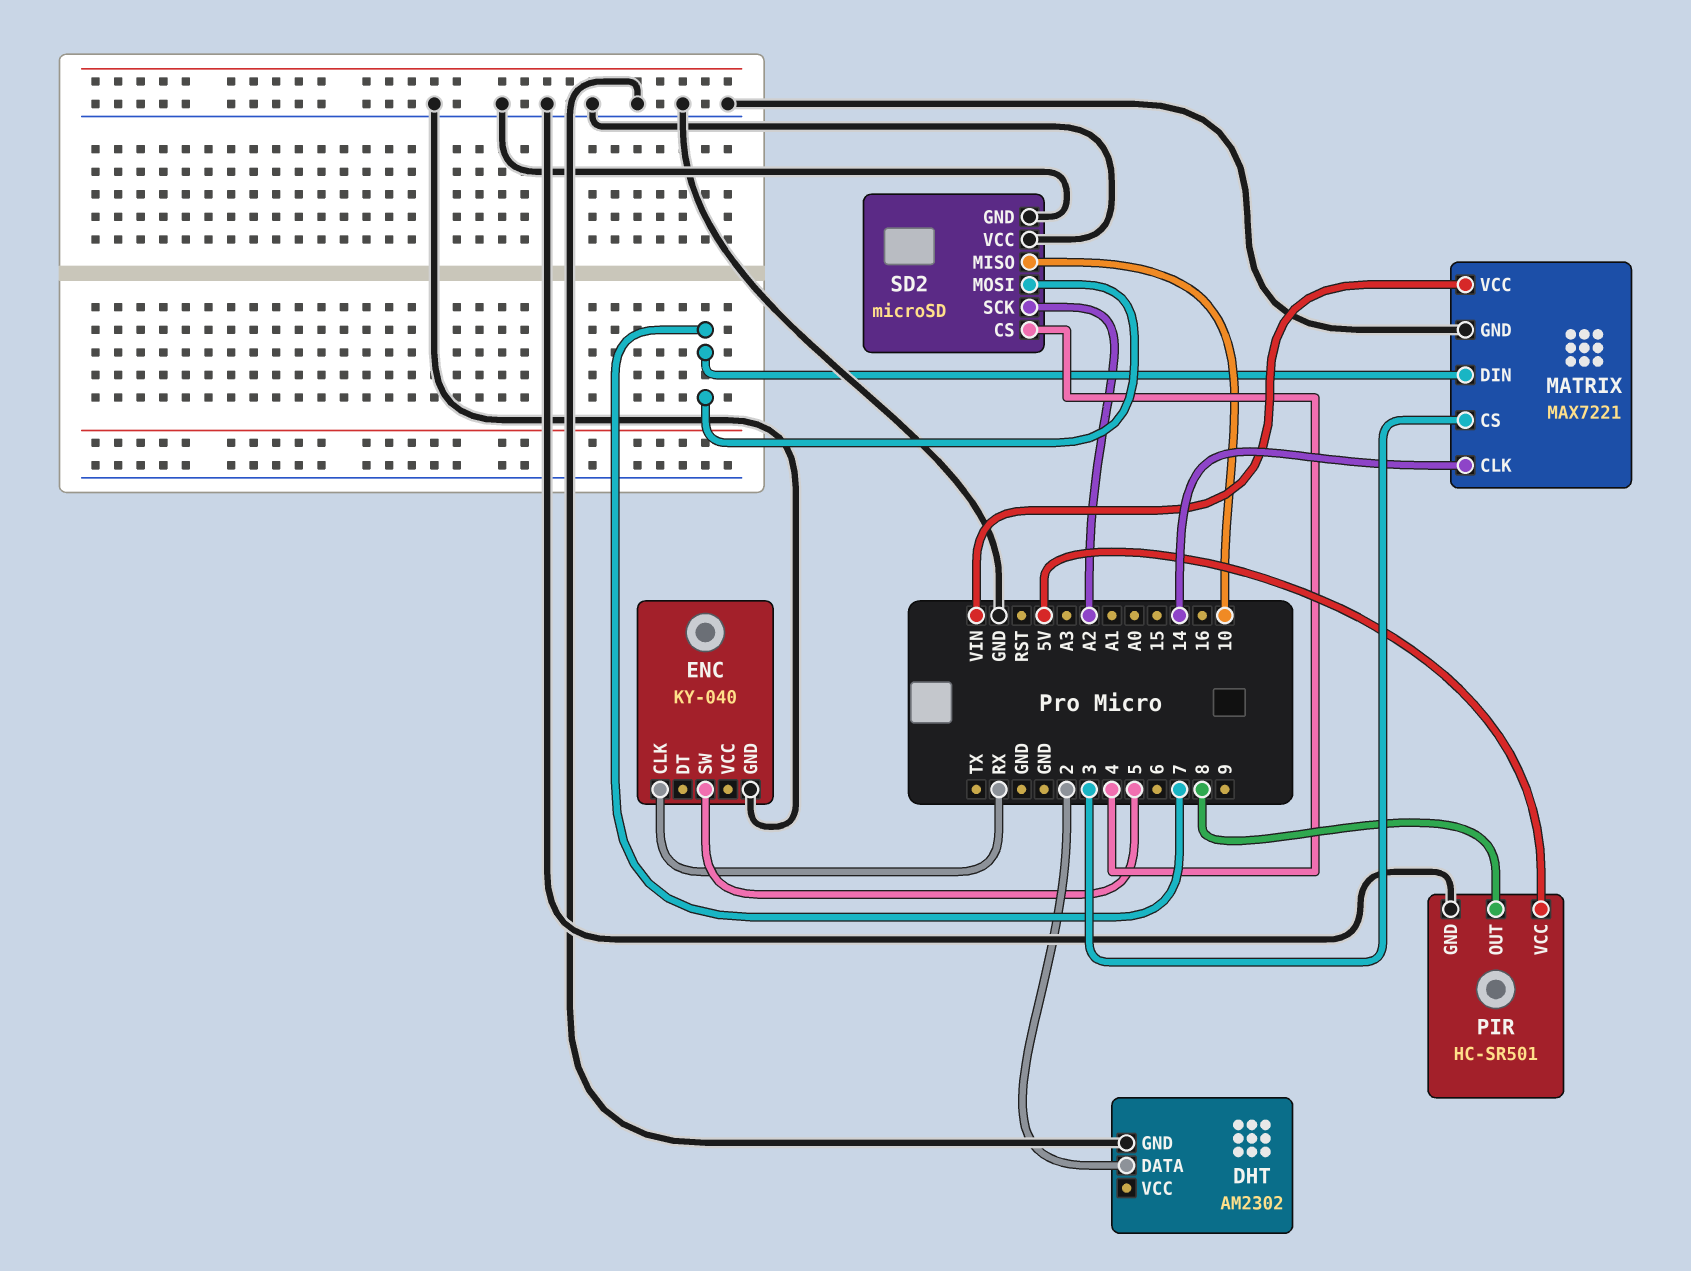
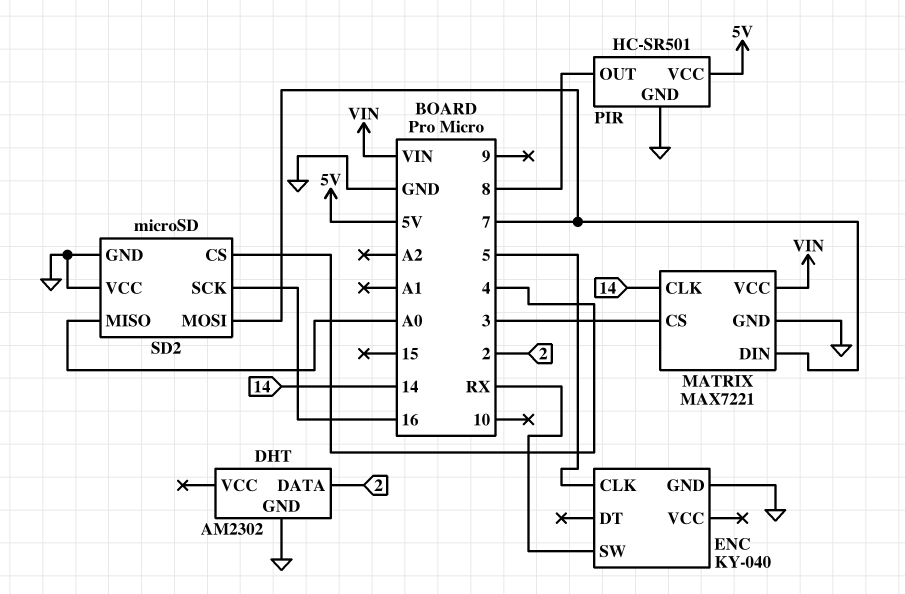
ENC pin CLK: RX -> 5
ENC pin SW: 5 -> RX
SD2 pin MISO: 10 -> A0
SD2 pin SCK: A2 -> 16

